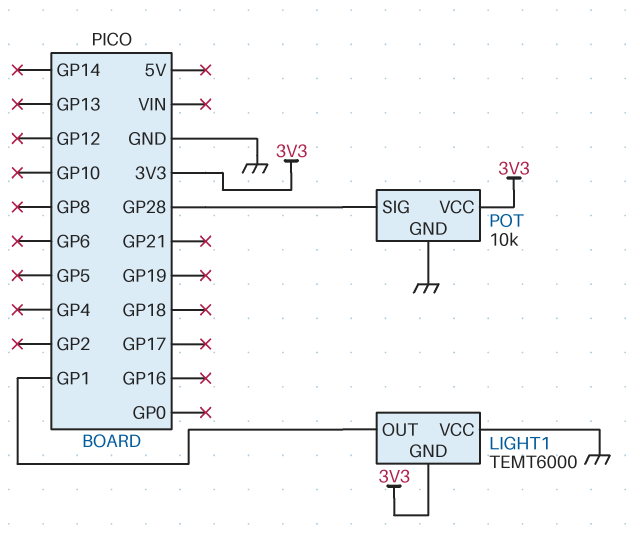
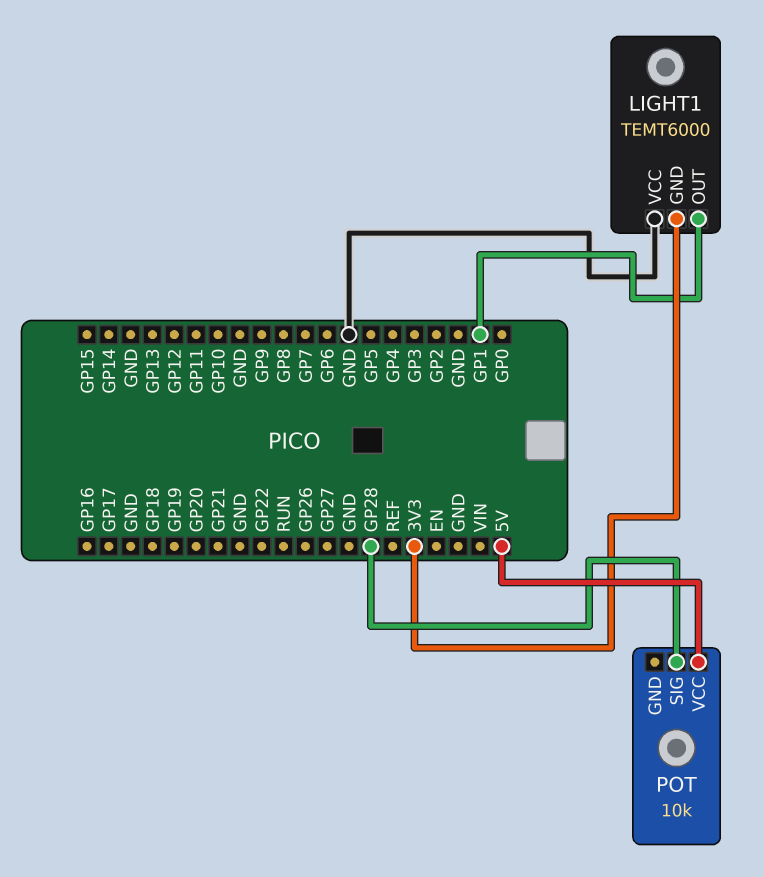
POT pin GND: GND -> none
POT pin VCC: 3V3 -> 5V

